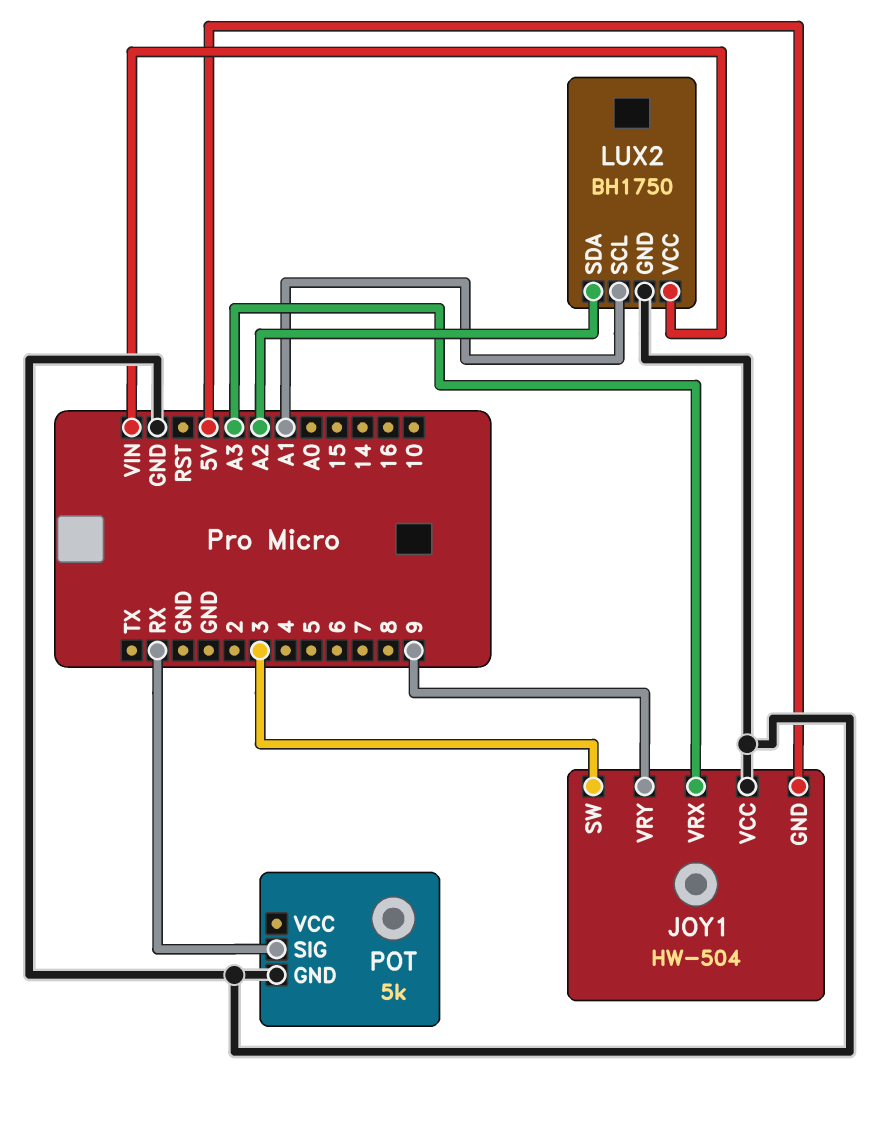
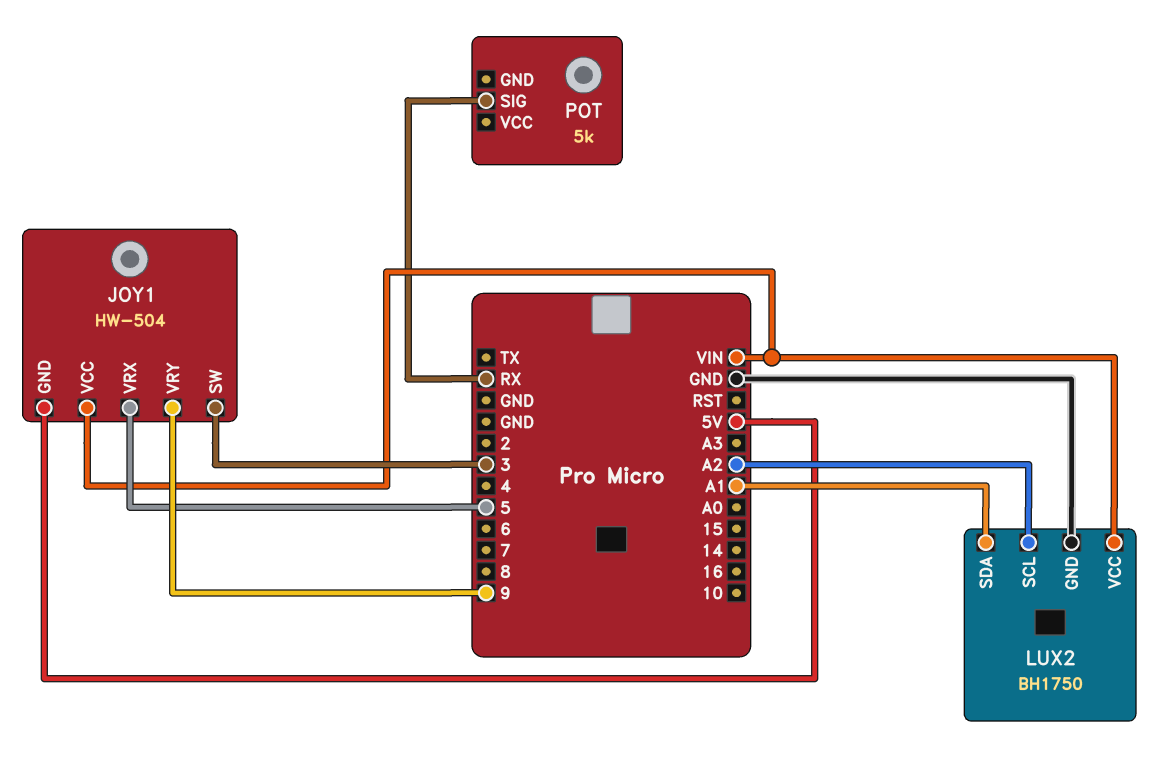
JOY1 pin VCC: GND -> VIN
JOY1 pin VRX: A3 -> 5
LUX2 pin SCL: A1 -> A2
LUX2 pin SDA: A2 -> A1
POT pin GND: GND -> none

